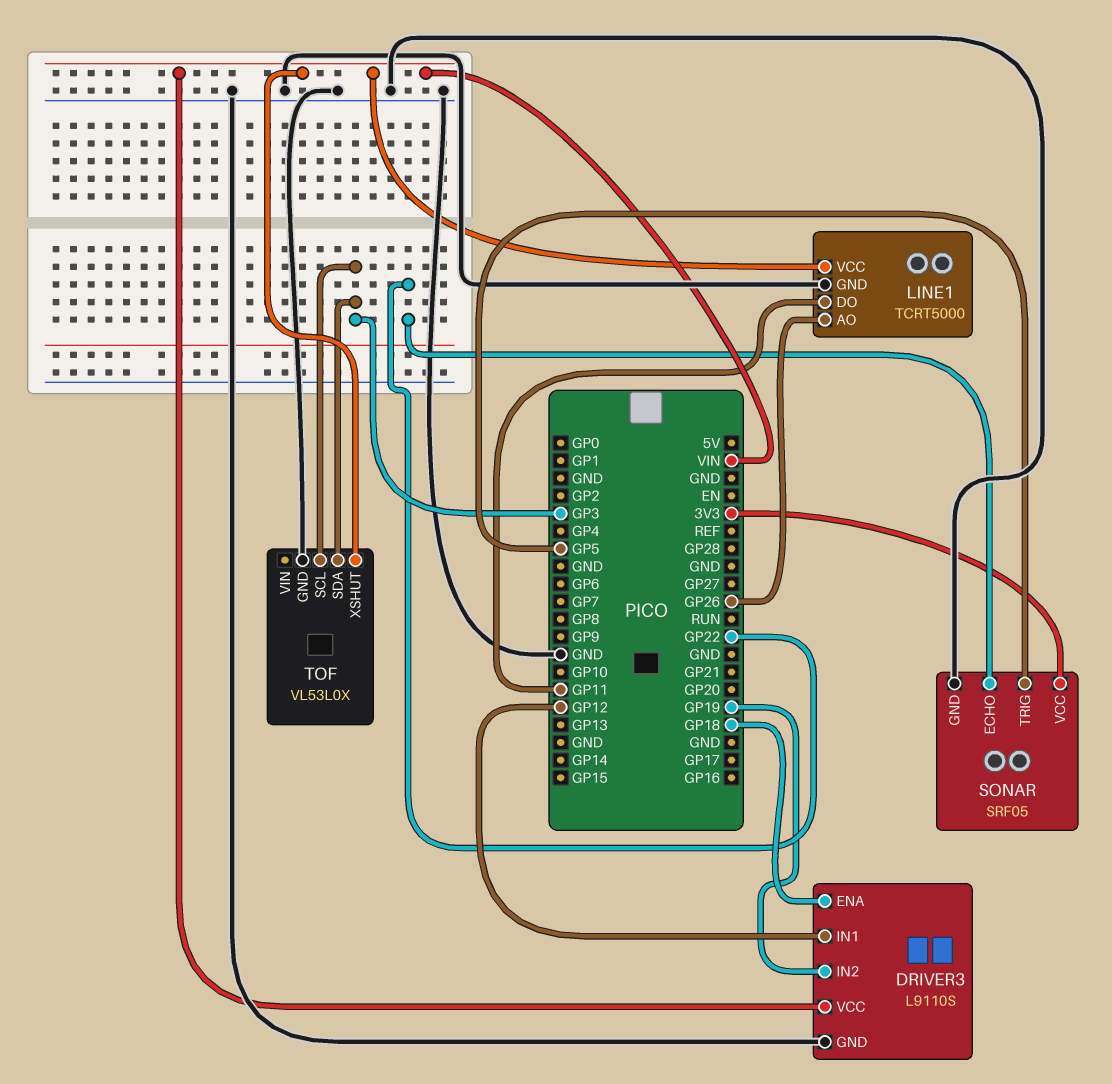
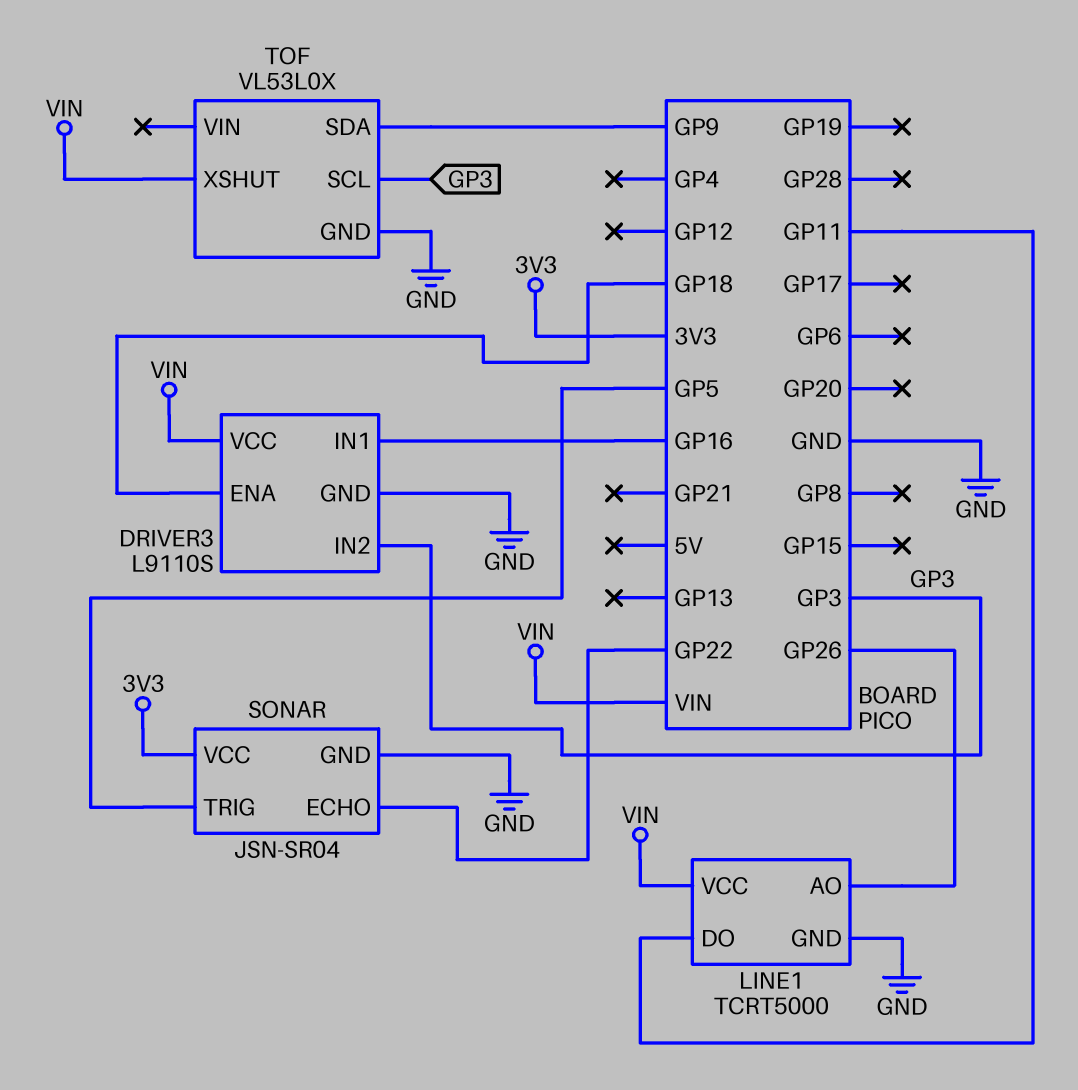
DRIVER3 pin IN1: GP12 -> GP16
DRIVER3 pin IN2: GP19 -> GP3
SONAR: SRF05 -> JSN-SR04
TOF pin SDA: GP3 -> GP9

